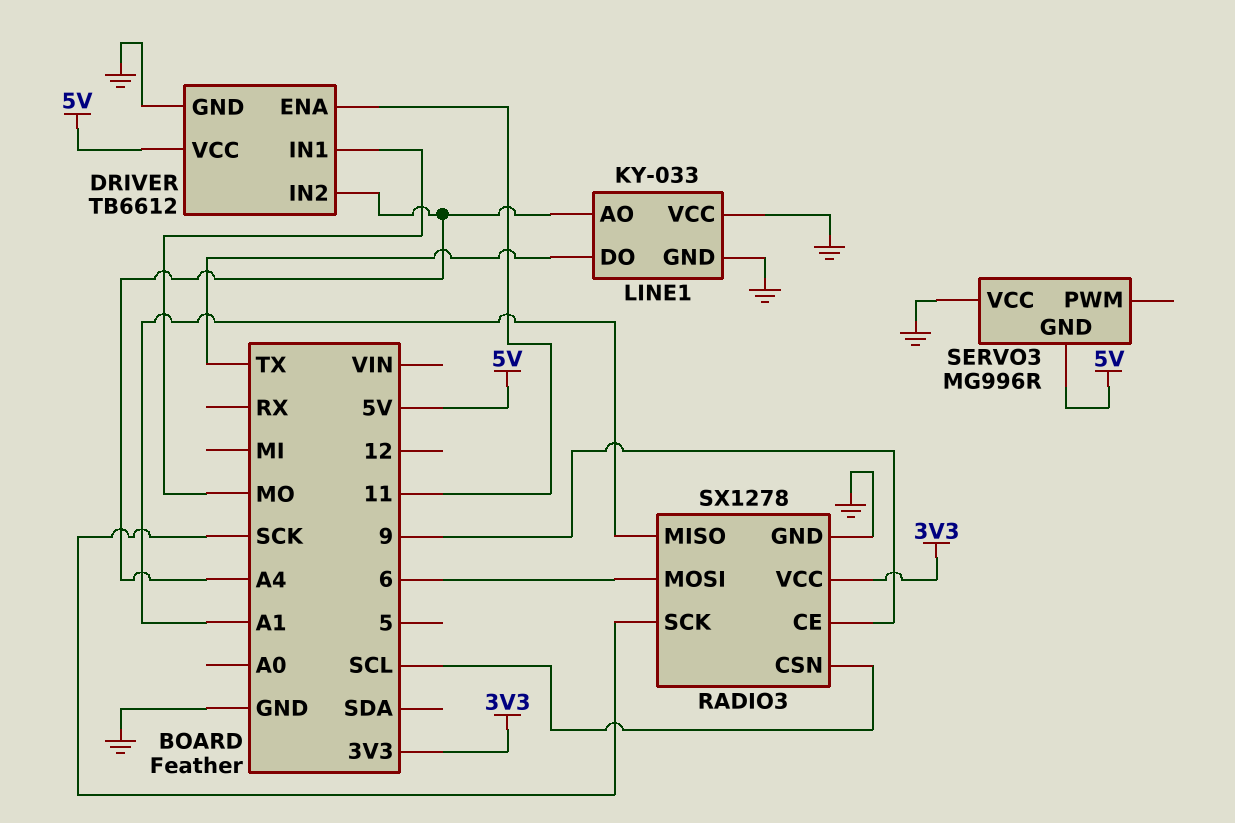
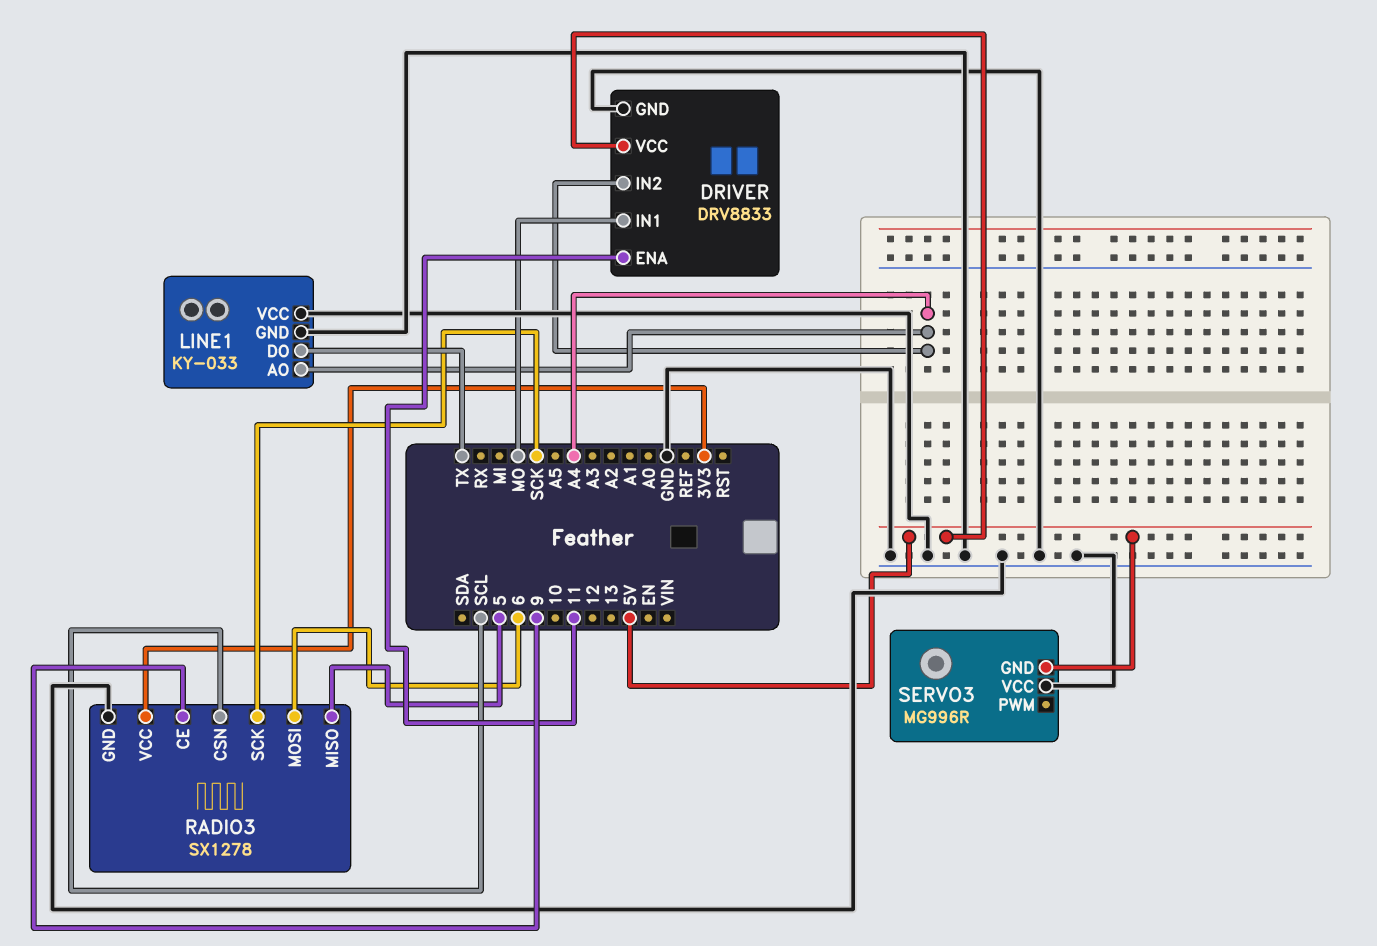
DRIVER: TB6612 -> DRV8833
RADIO3 pin MISO: A1 -> 5

